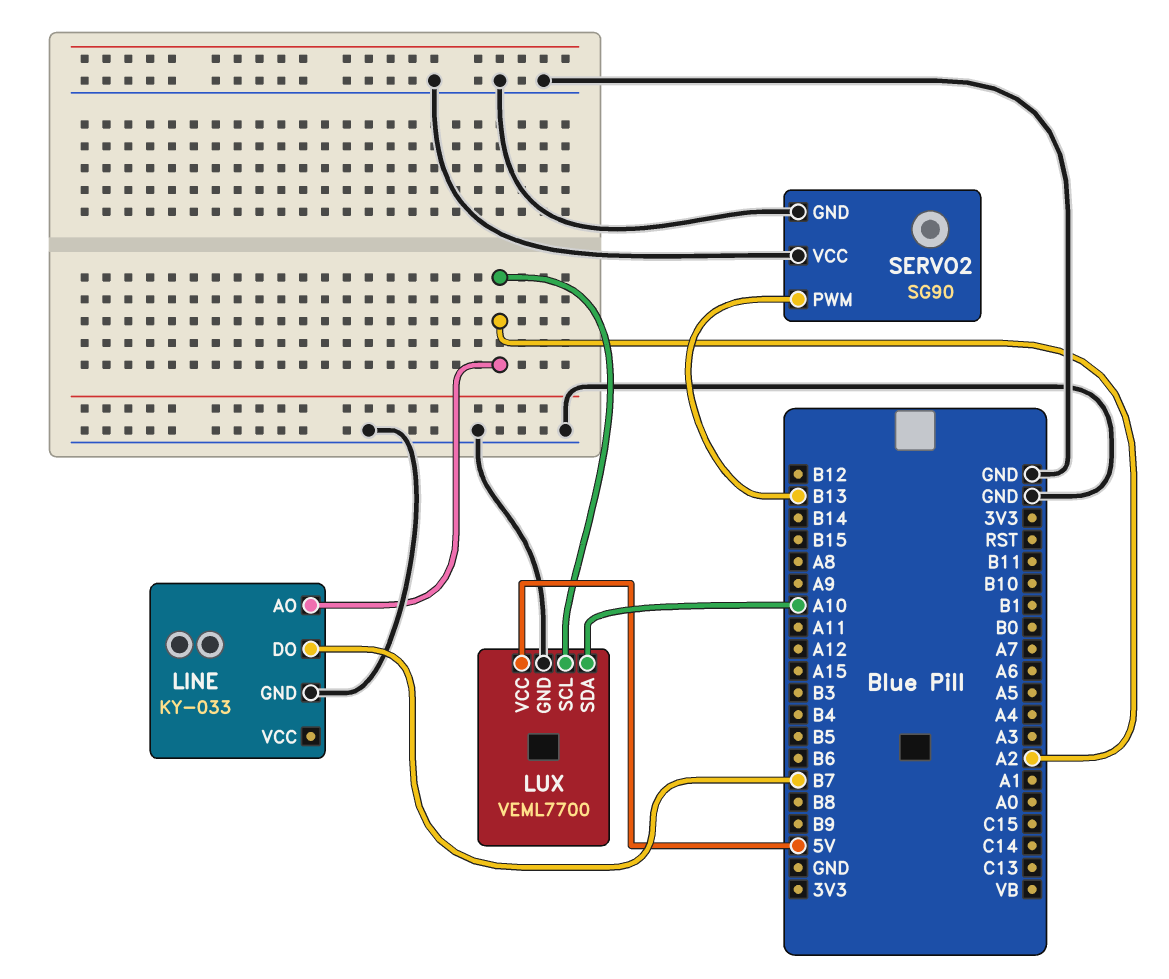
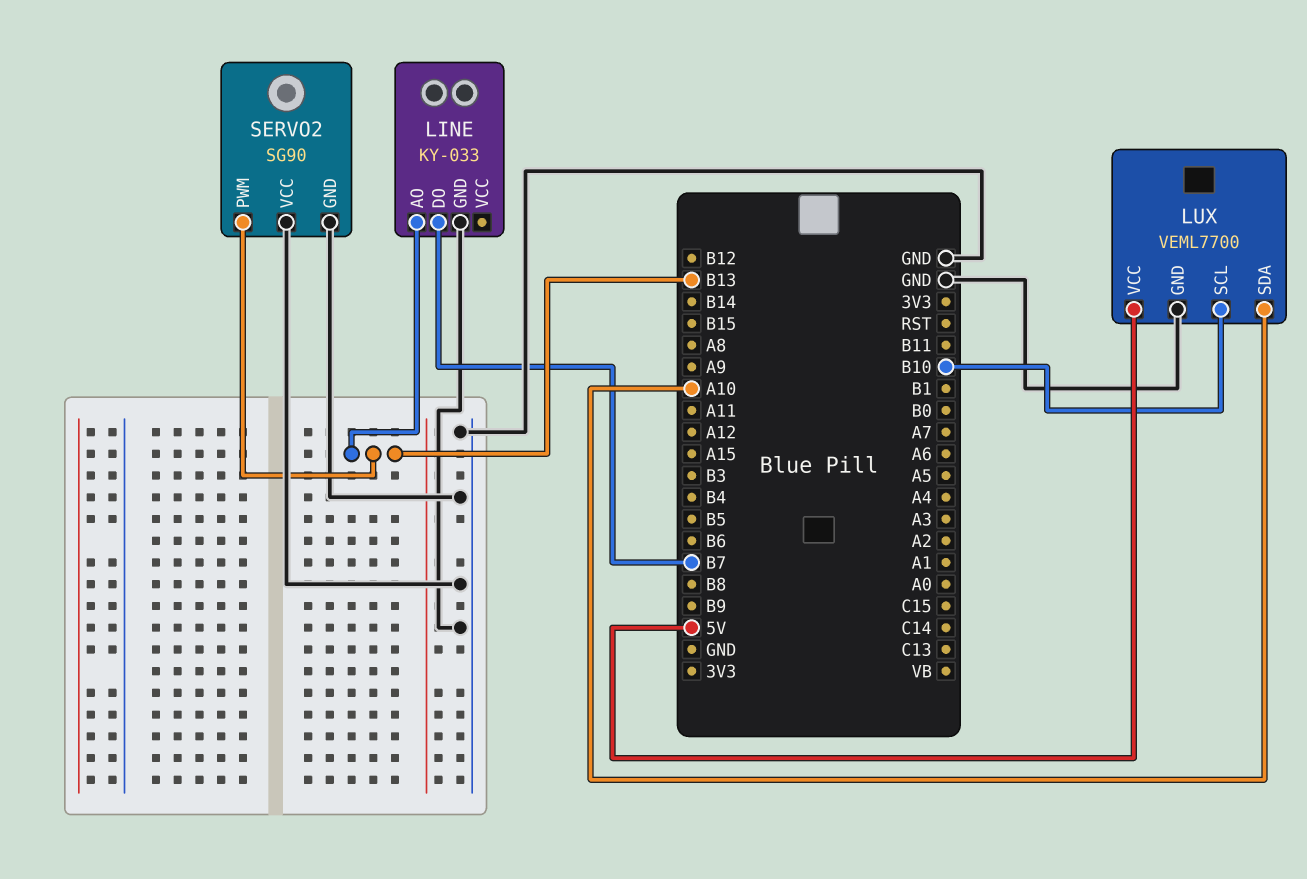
LINE pin AO: A2 -> B13
LUX pin SCL: A2 -> B10

